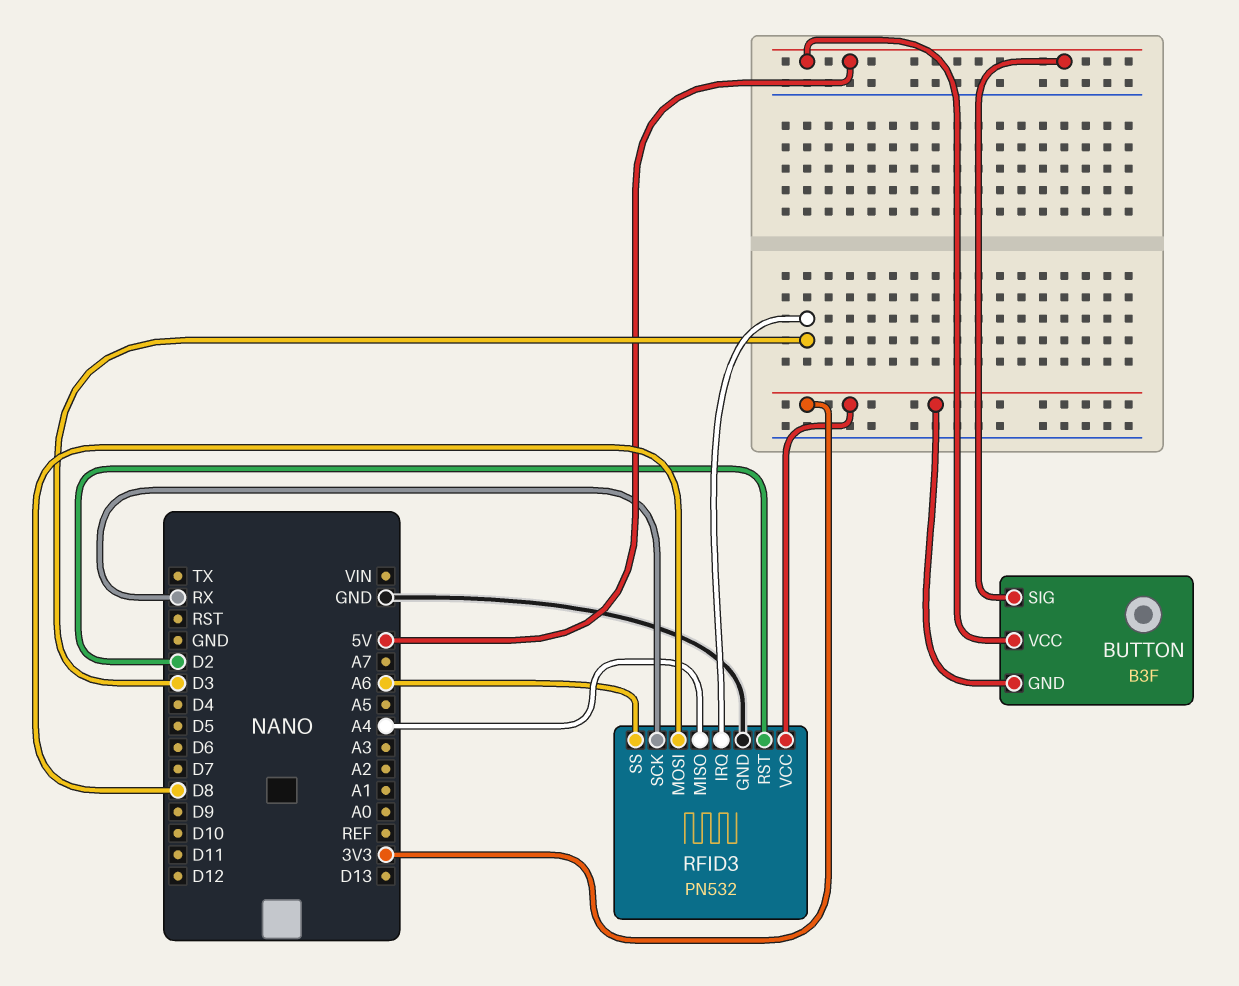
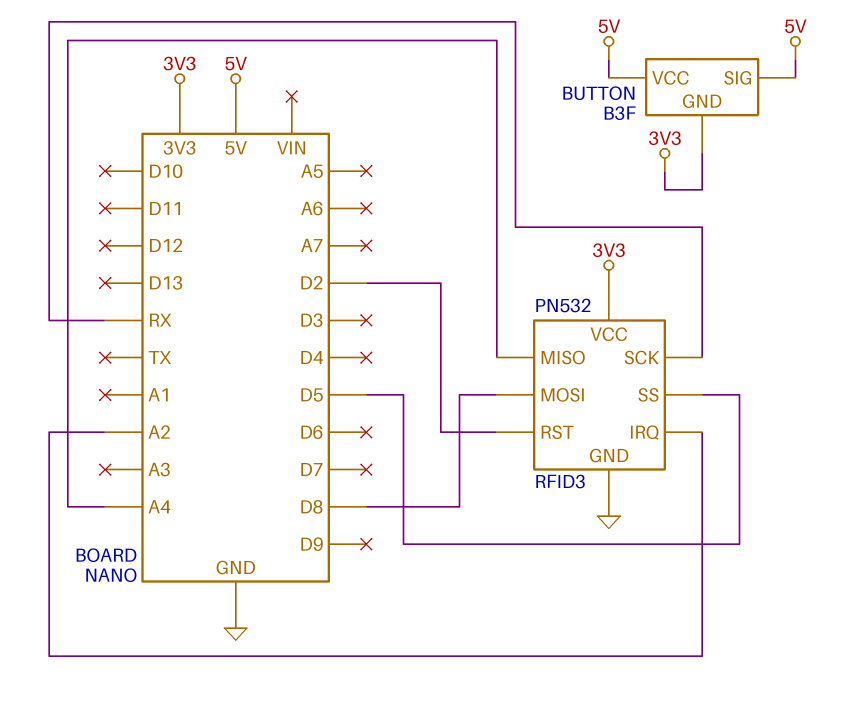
RFID3 pin IRQ: D3 -> A2
RFID3 pin SS: A6 -> D5

